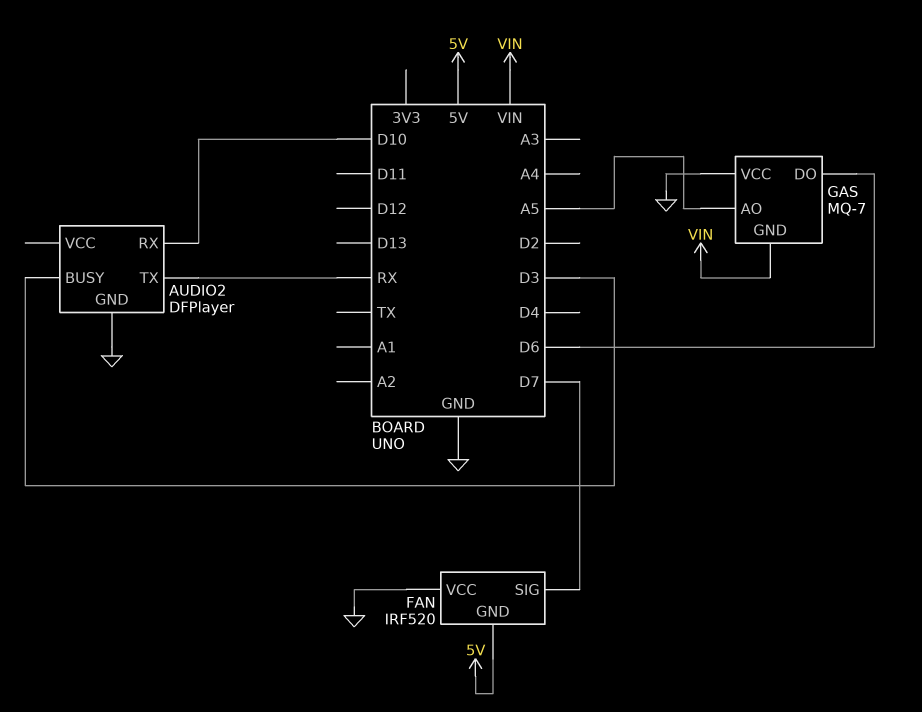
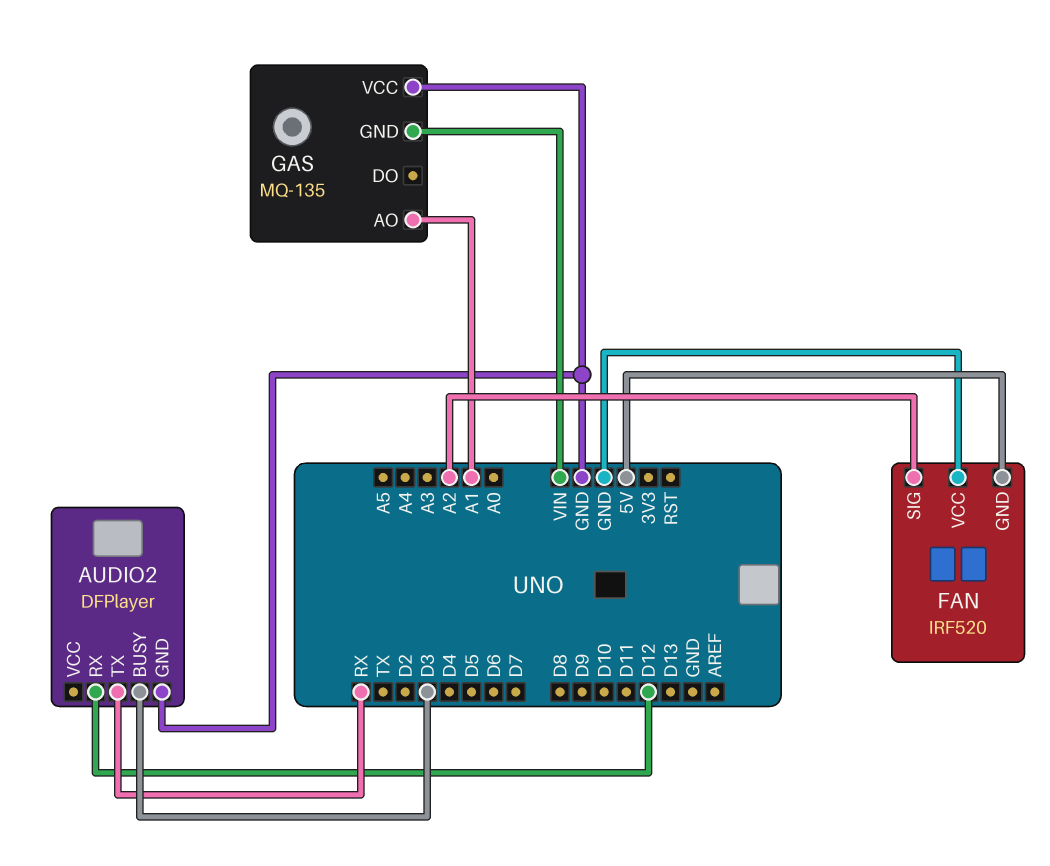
AUDIO2 pin RX: D10 -> D12
FAN pin SIG: D7 -> A2
GAS: MQ-7 -> MQ-135
GAS pin AO: A5 -> A1
GAS pin DO: D6 -> none

